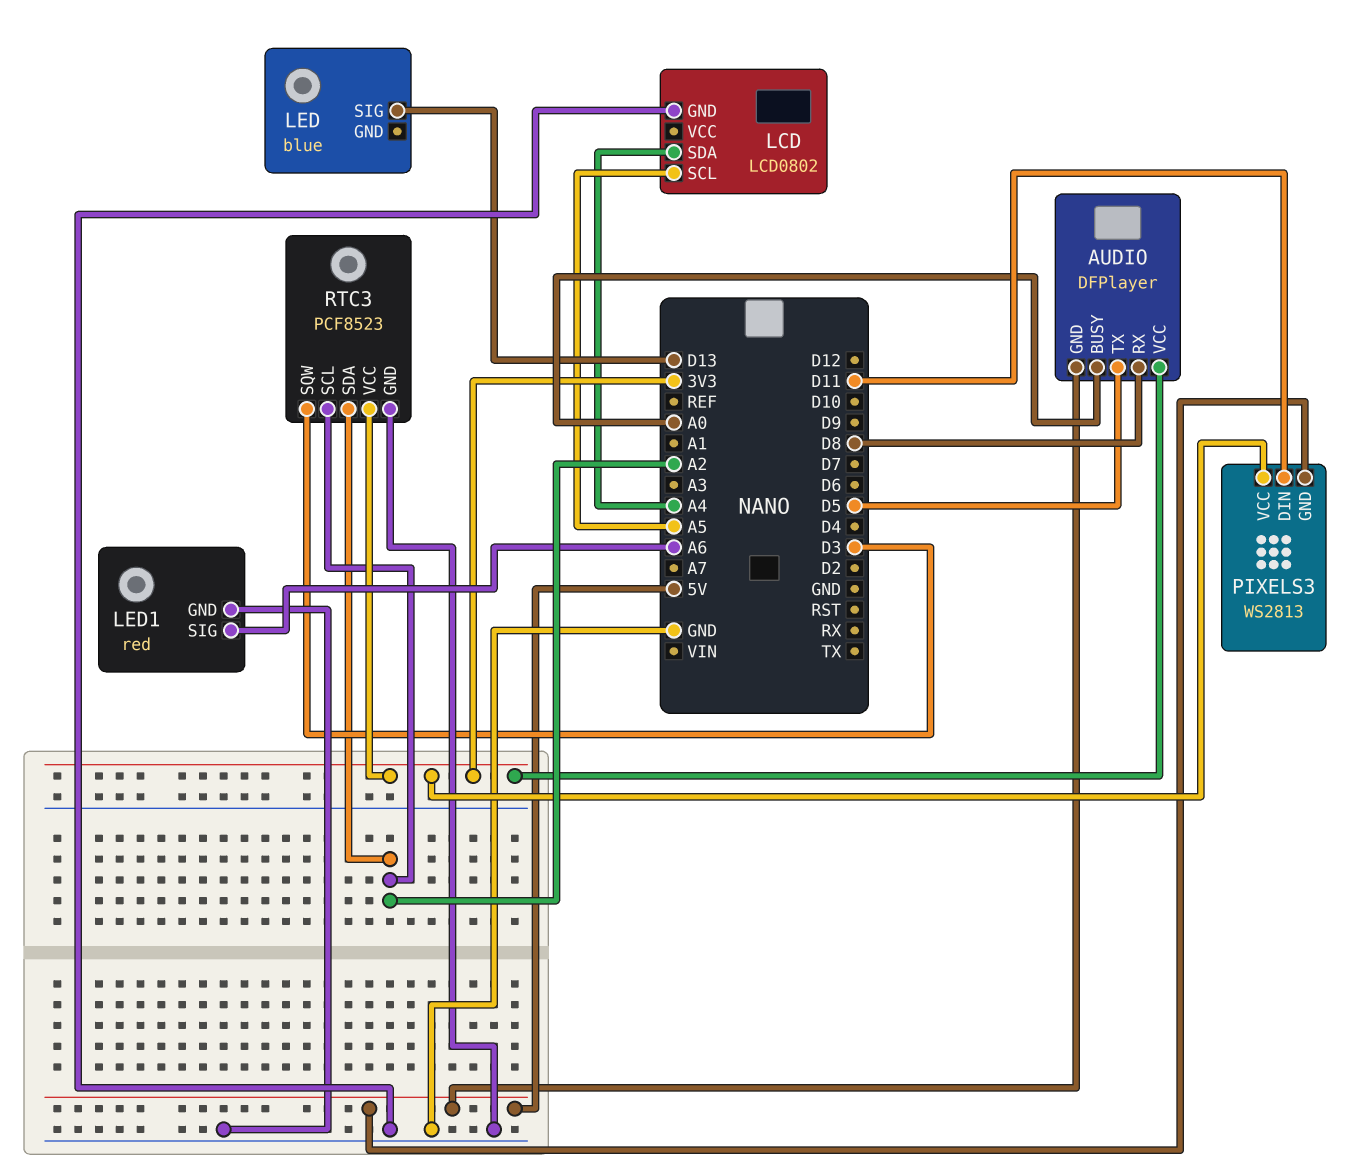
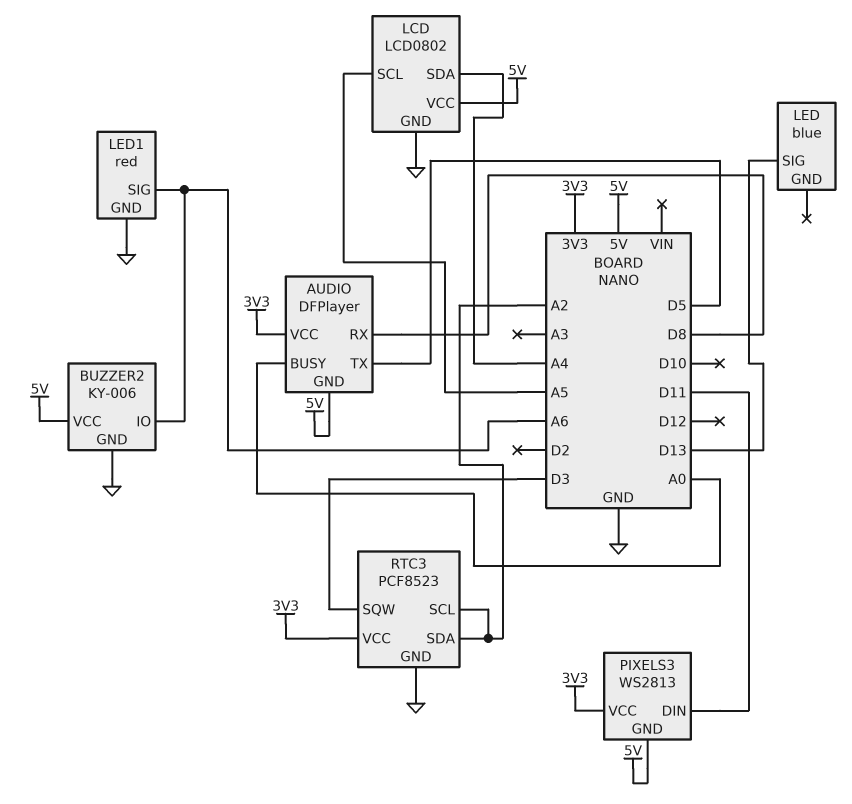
BUZZER2: none -> KY-006
BUZZER2 pin GND: none -> GND
BUZZER2 pin IO: none -> A6
BUZZER2 pin VCC: none -> 5V
LCD pin VCC: none -> 5V

